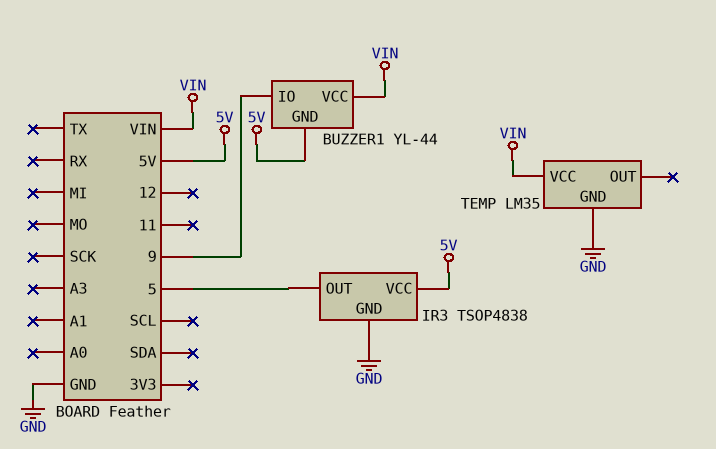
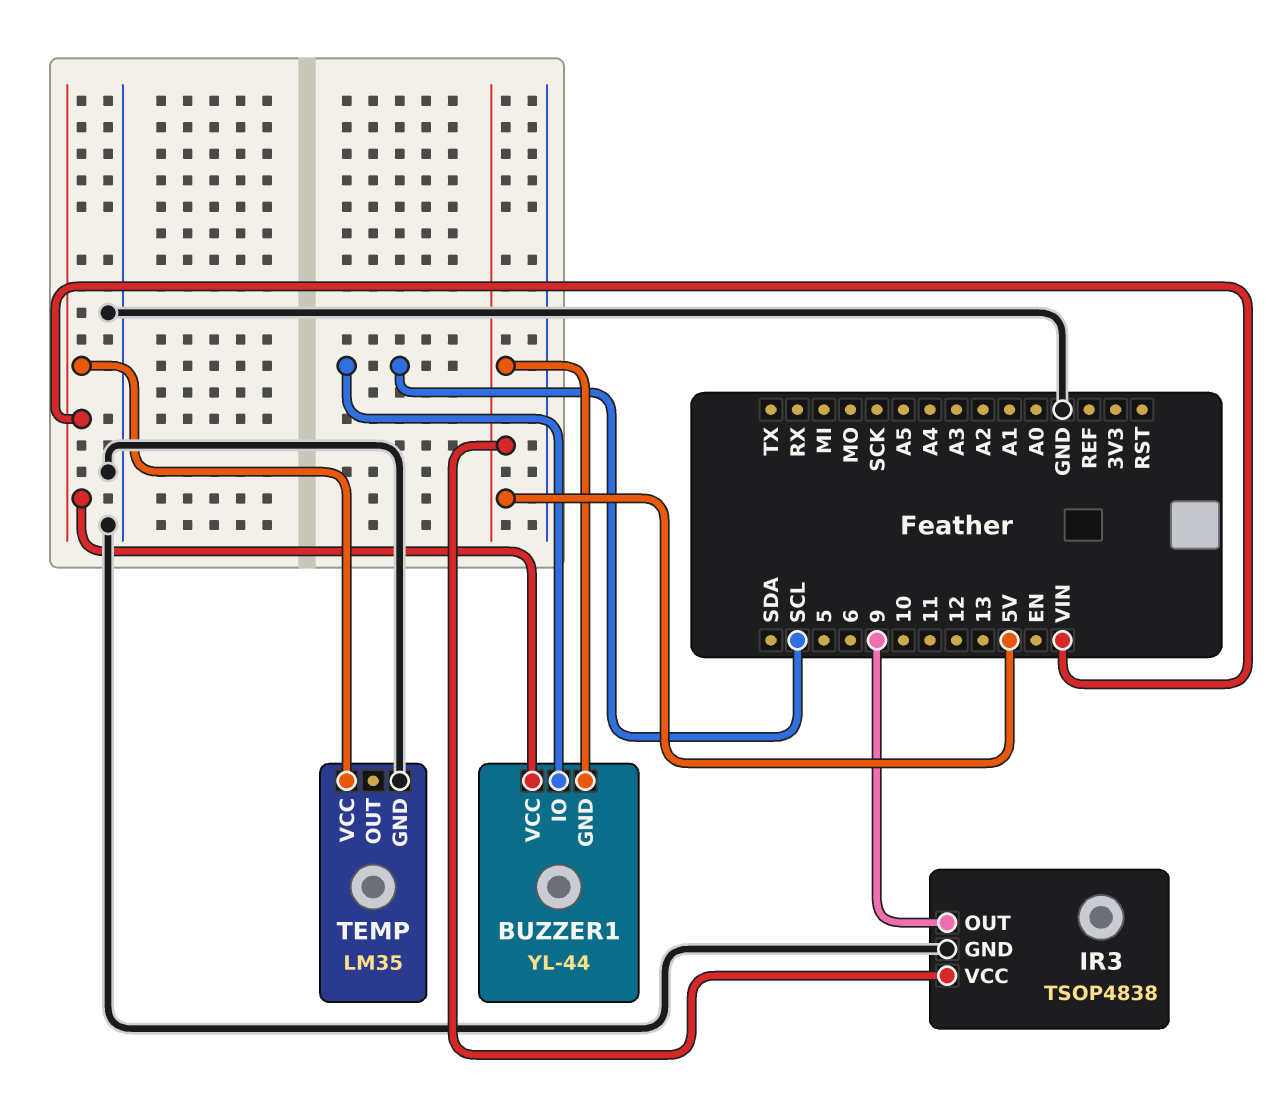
BUZZER1 pin IO: 9 -> SCL
IR3 pin OUT: 5 -> 9

